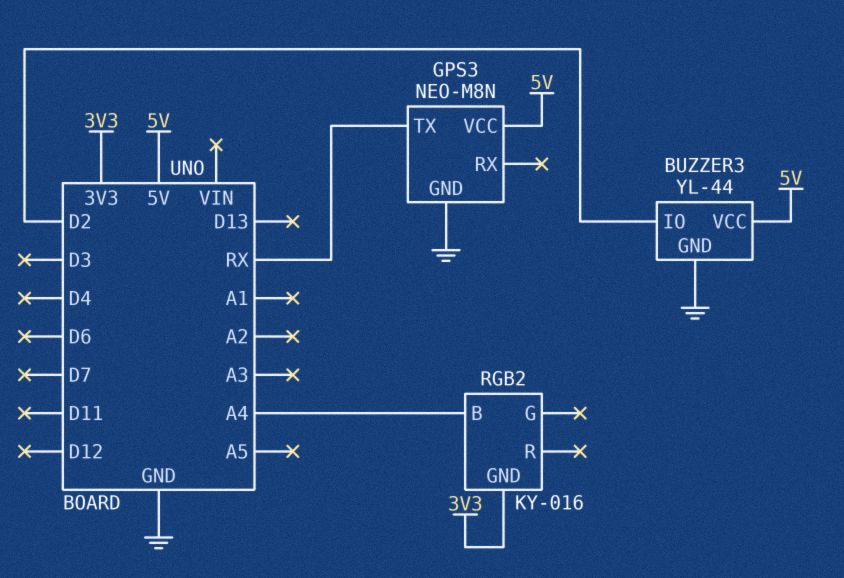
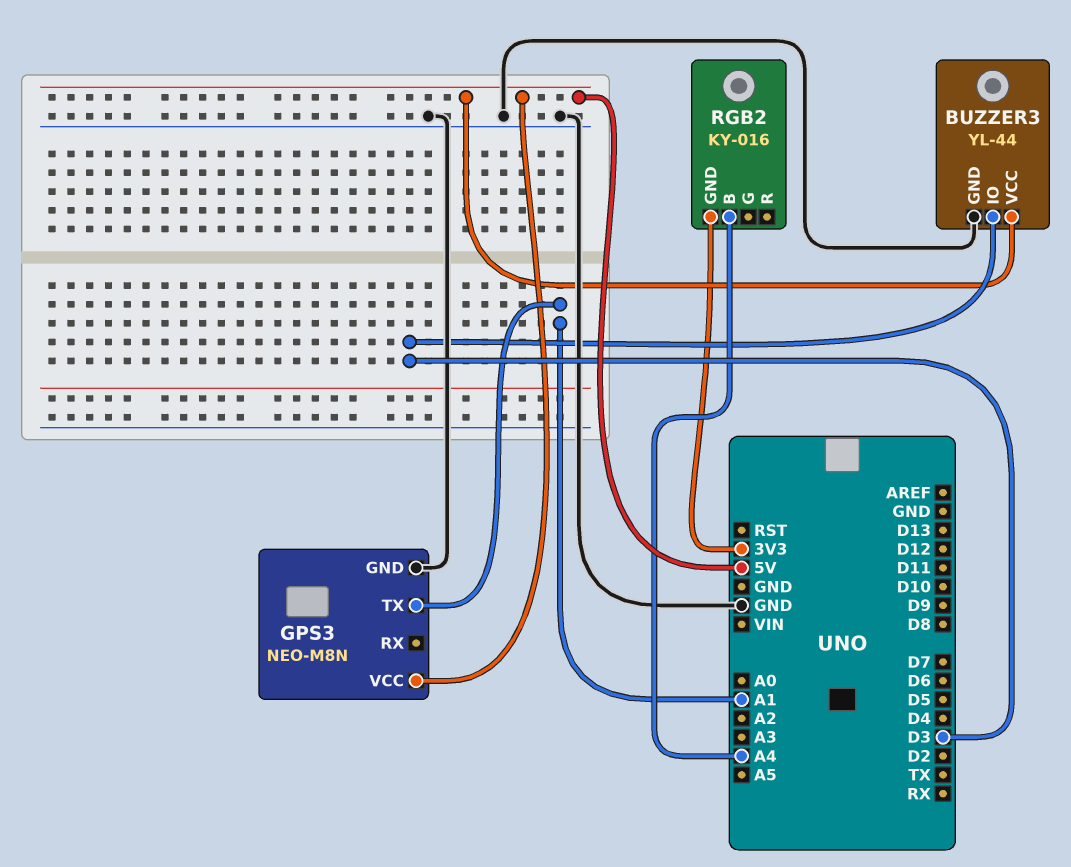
BUZZER3 pin IO: D2 -> D3
GPS3 pin TX: RX -> A1

